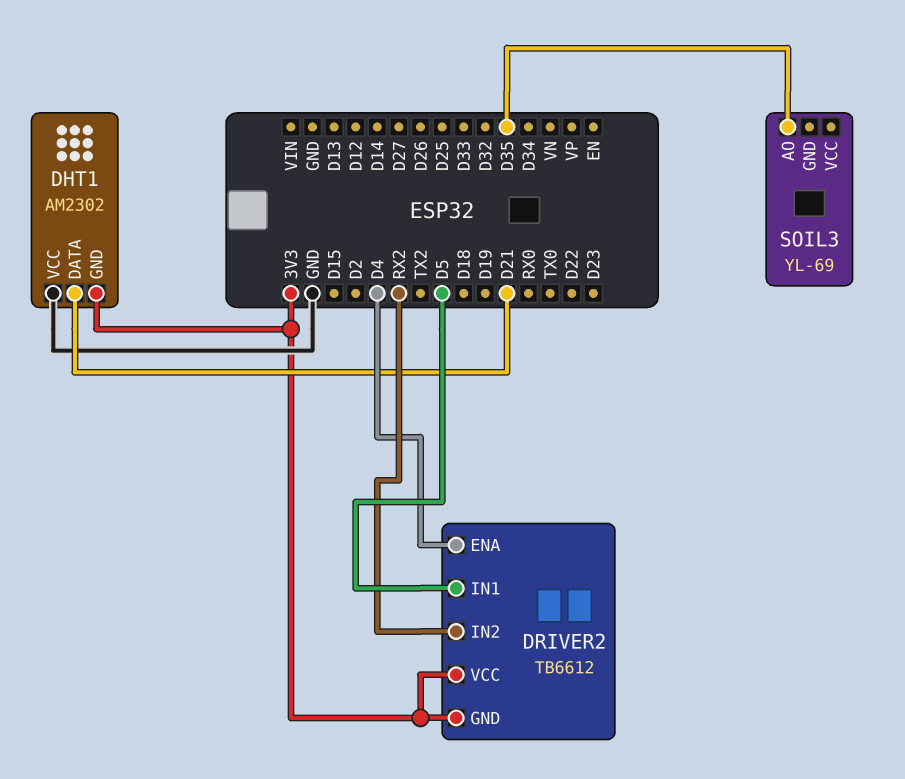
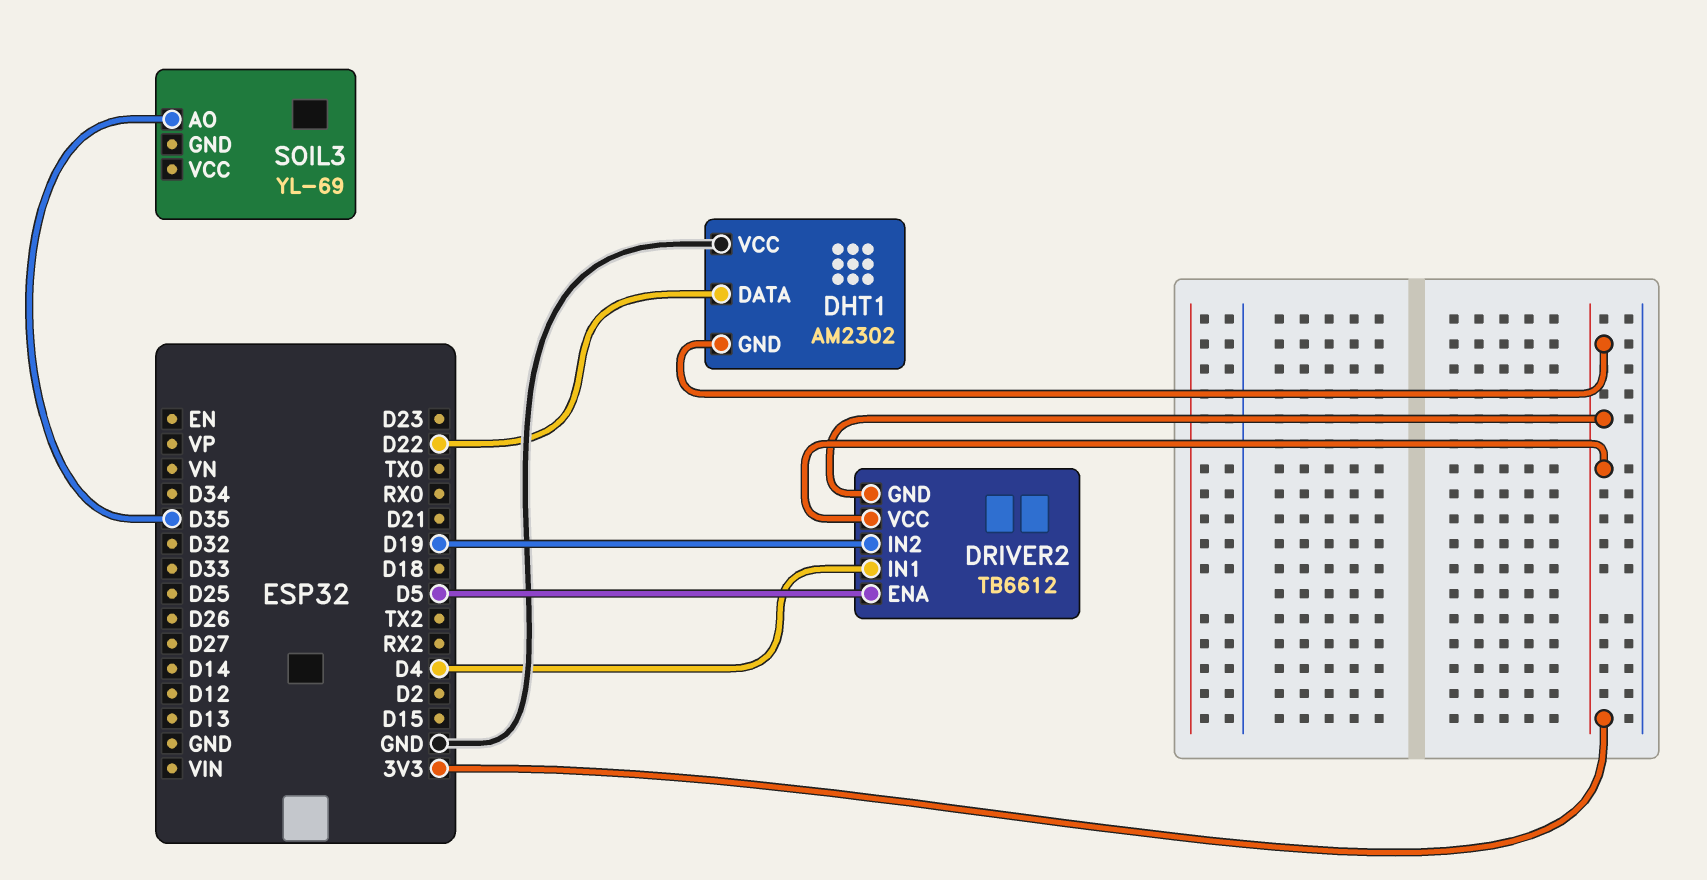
DHT1 pin DATA: D21 -> D22
DRIVER2 pin ENA: D4 -> D5
DRIVER2 pin IN1: D5 -> D4
DRIVER2 pin IN2: RX2 -> D19

